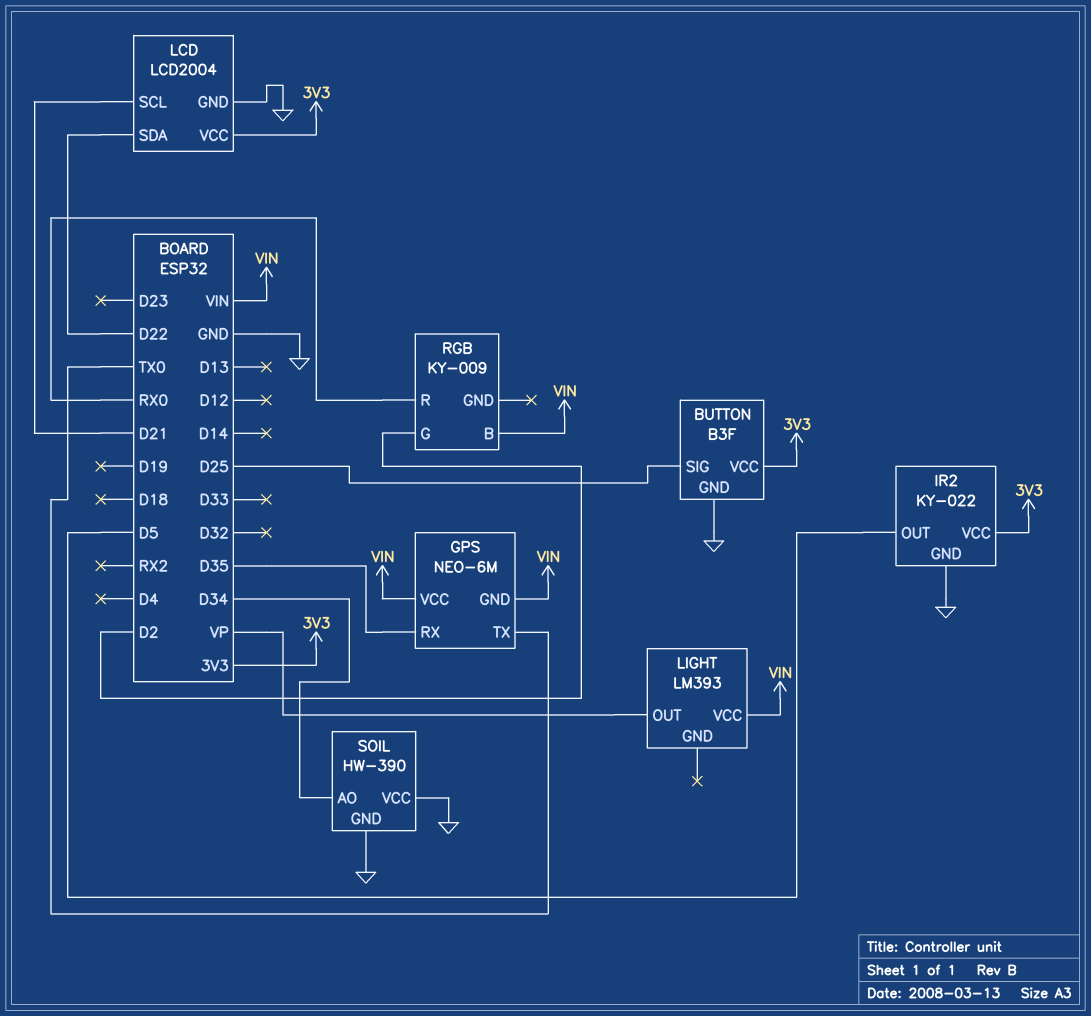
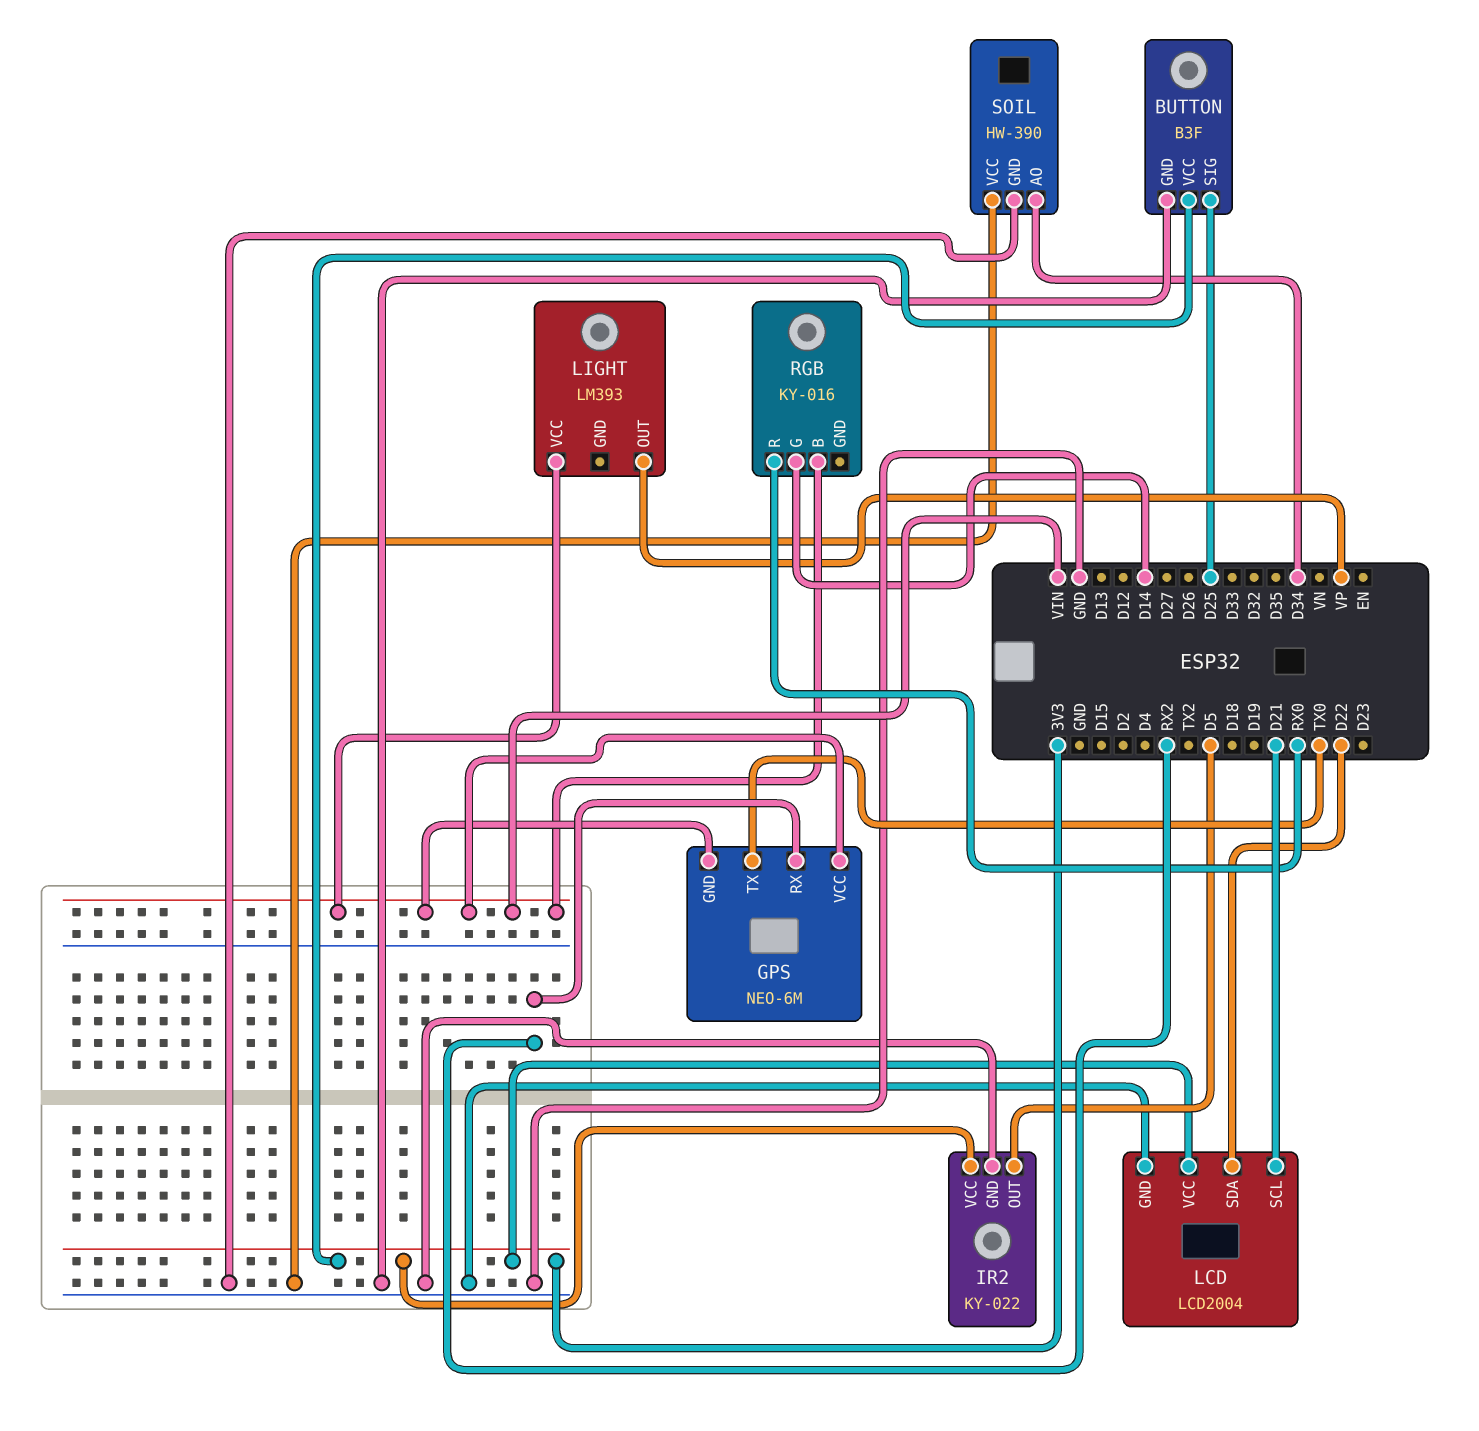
GPS pin RX: D35 -> RX2
RGB: KY-009 -> KY-016
RGB pin G: D2 -> D14

